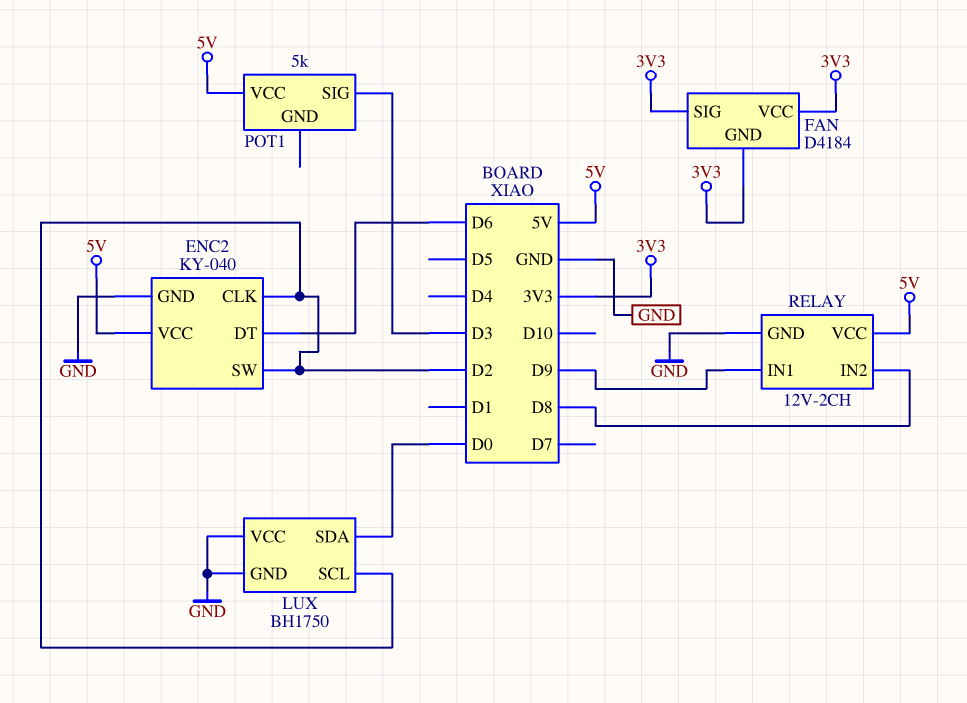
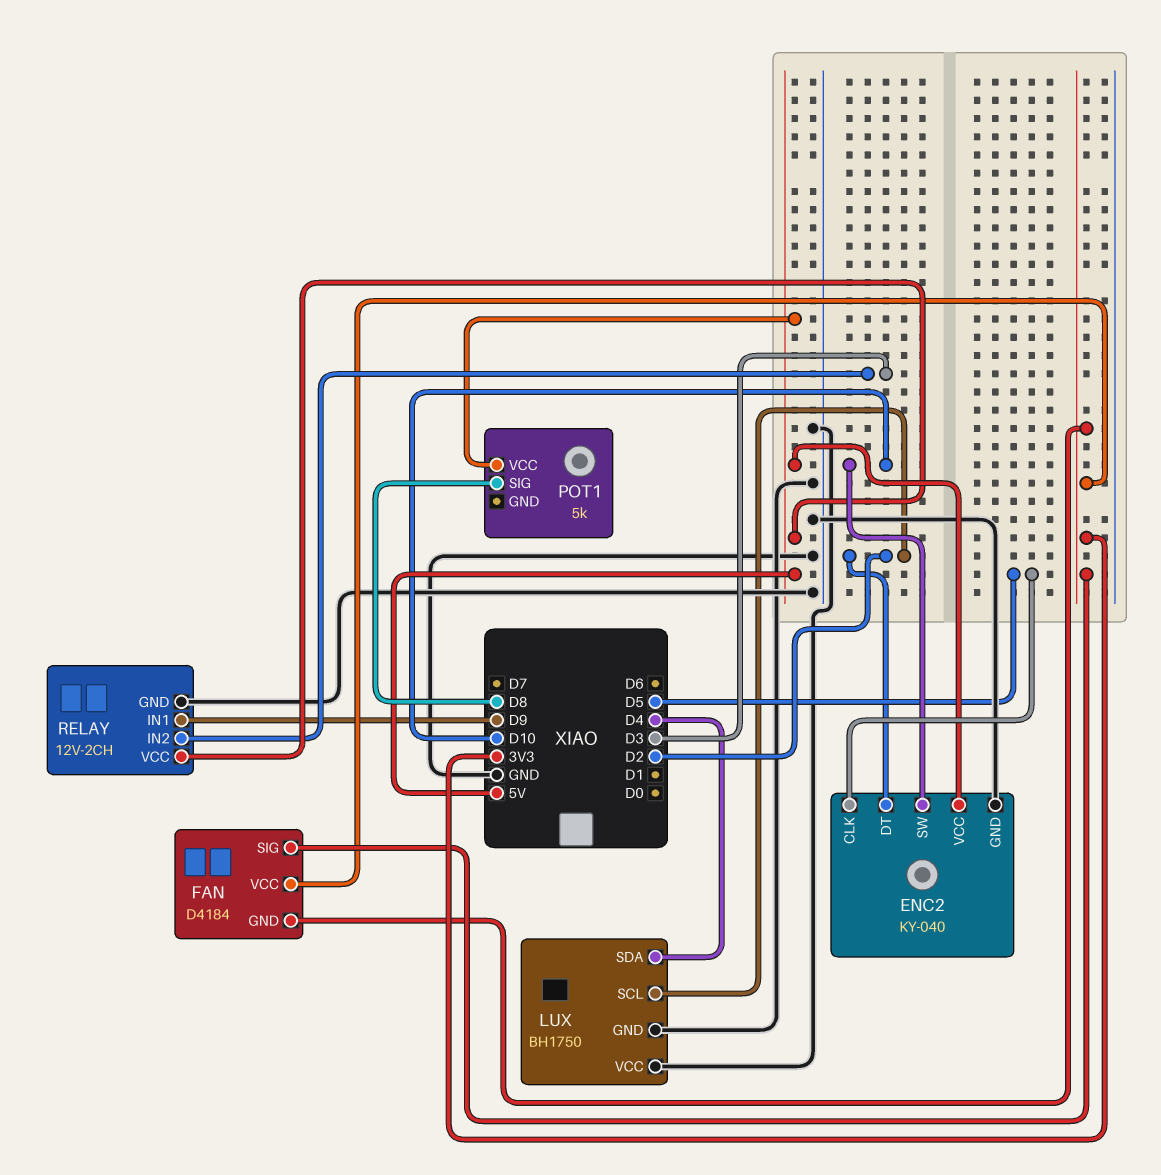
ENC2 pin CLK: D2 -> D5
ENC2 pin DT: D6 -> D2
ENC2 pin SW: D2 -> D10
LUX pin SDA: D0 -> D4
POT1 pin SIG: D3 -> D8
RELAY pin IN2: D8 -> D3

